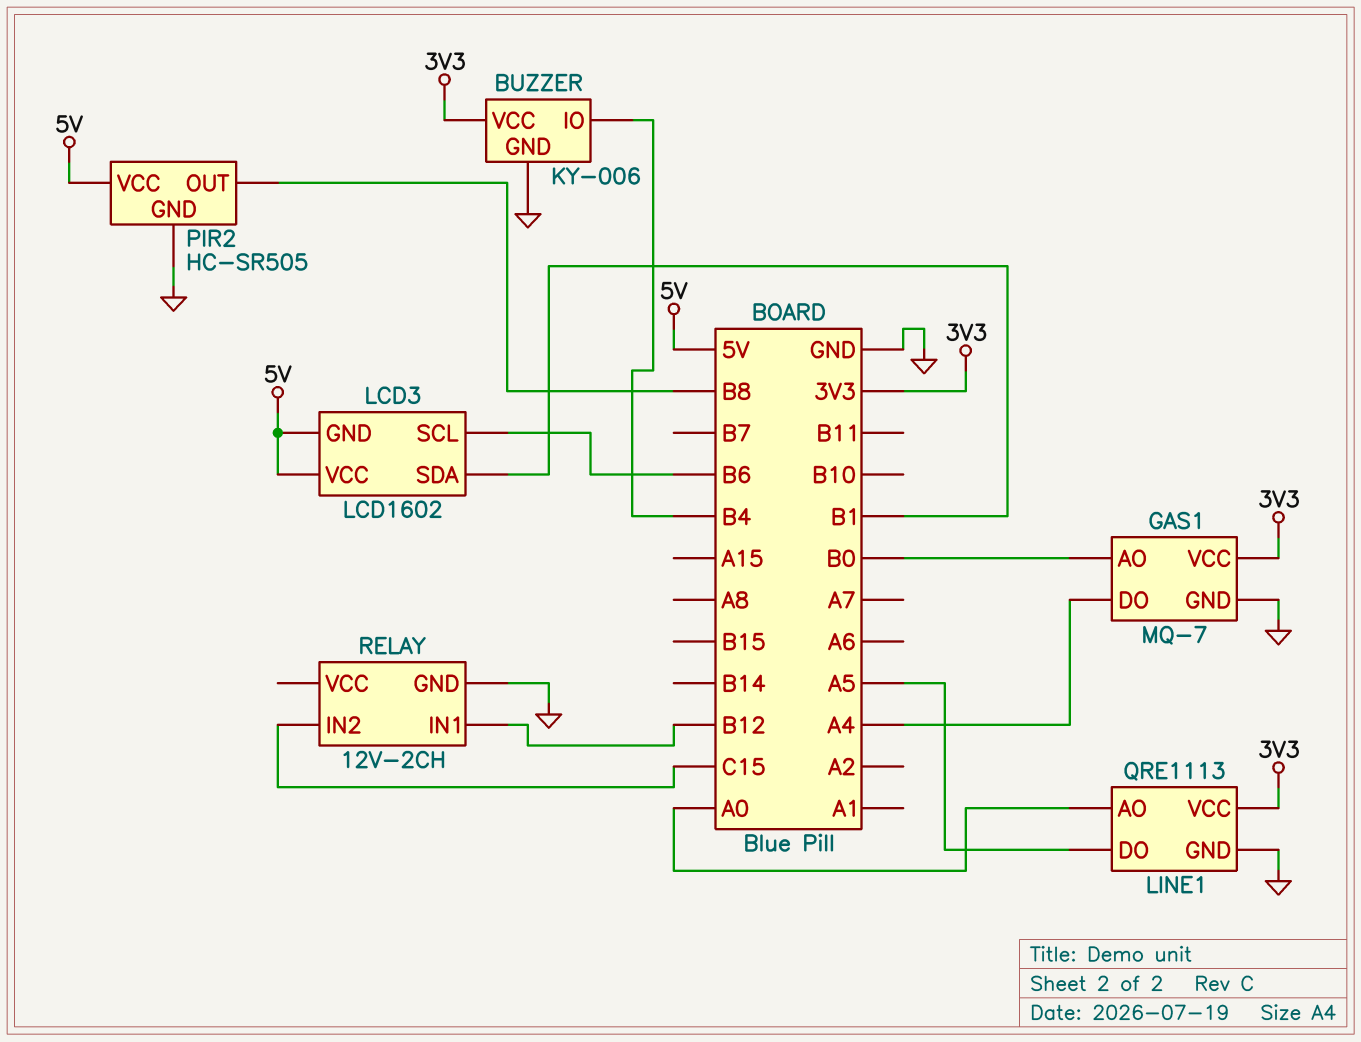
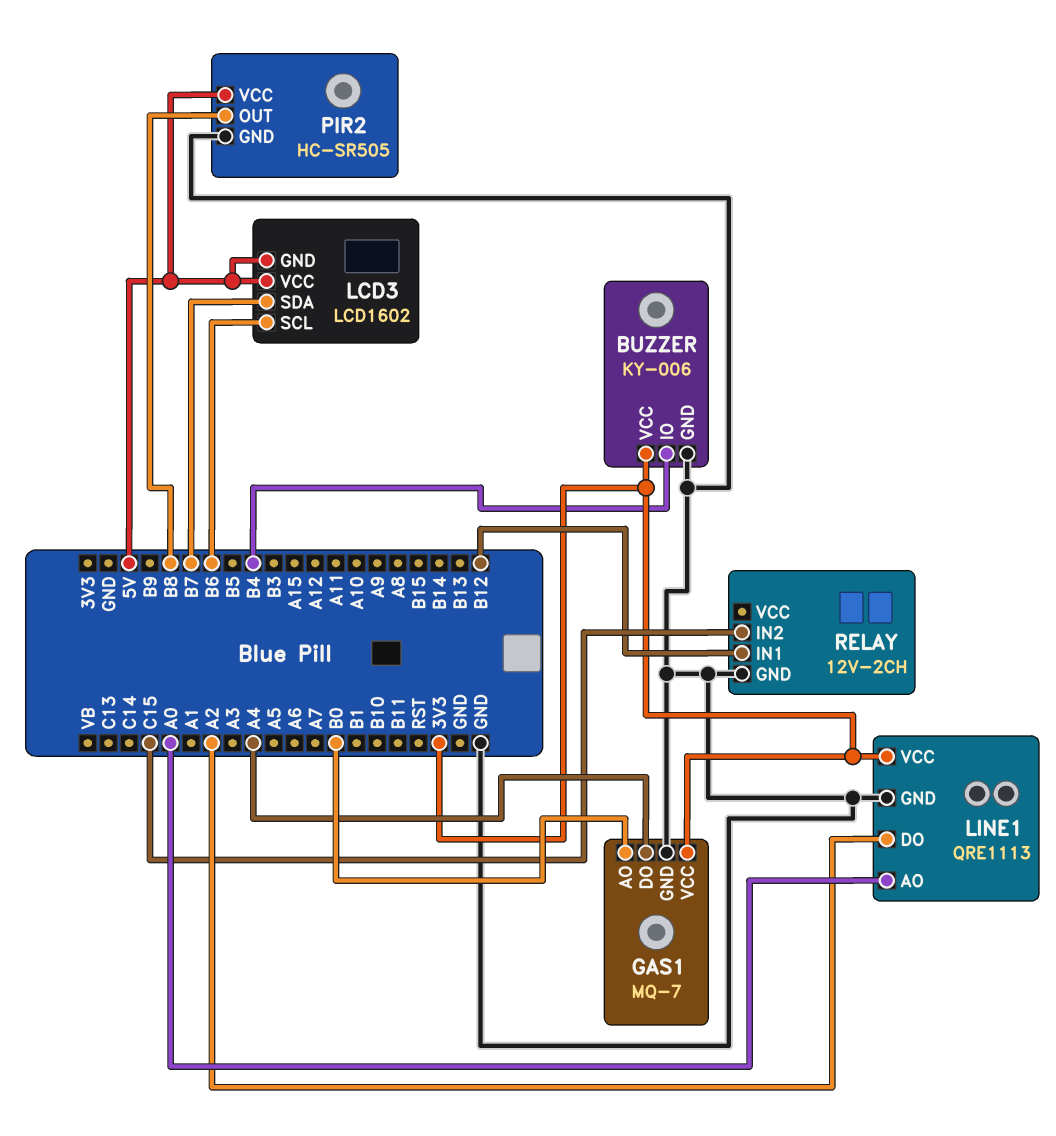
LCD3 pin SDA: B1 -> B7
LINE1 pin DO: A5 -> A2

